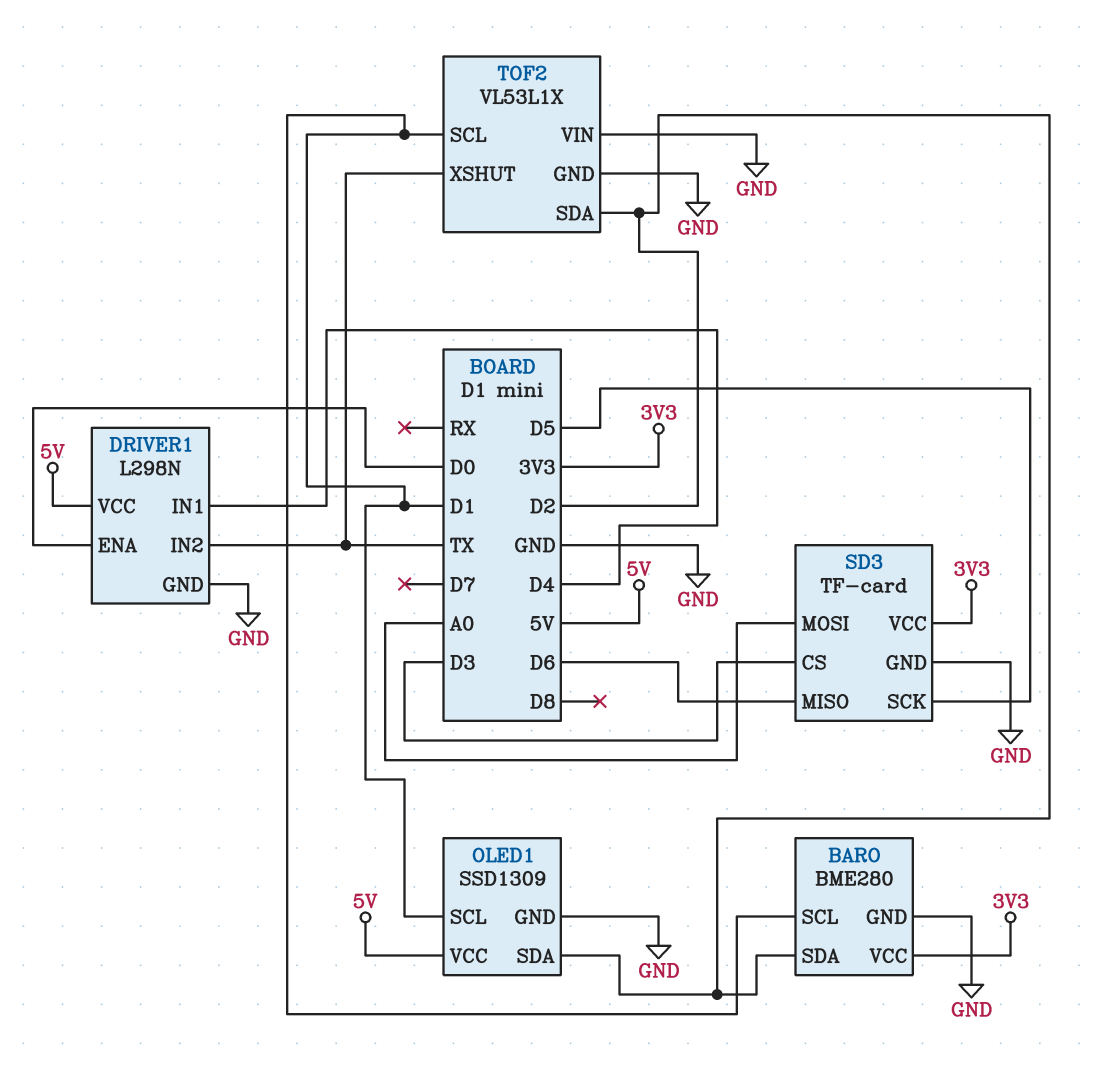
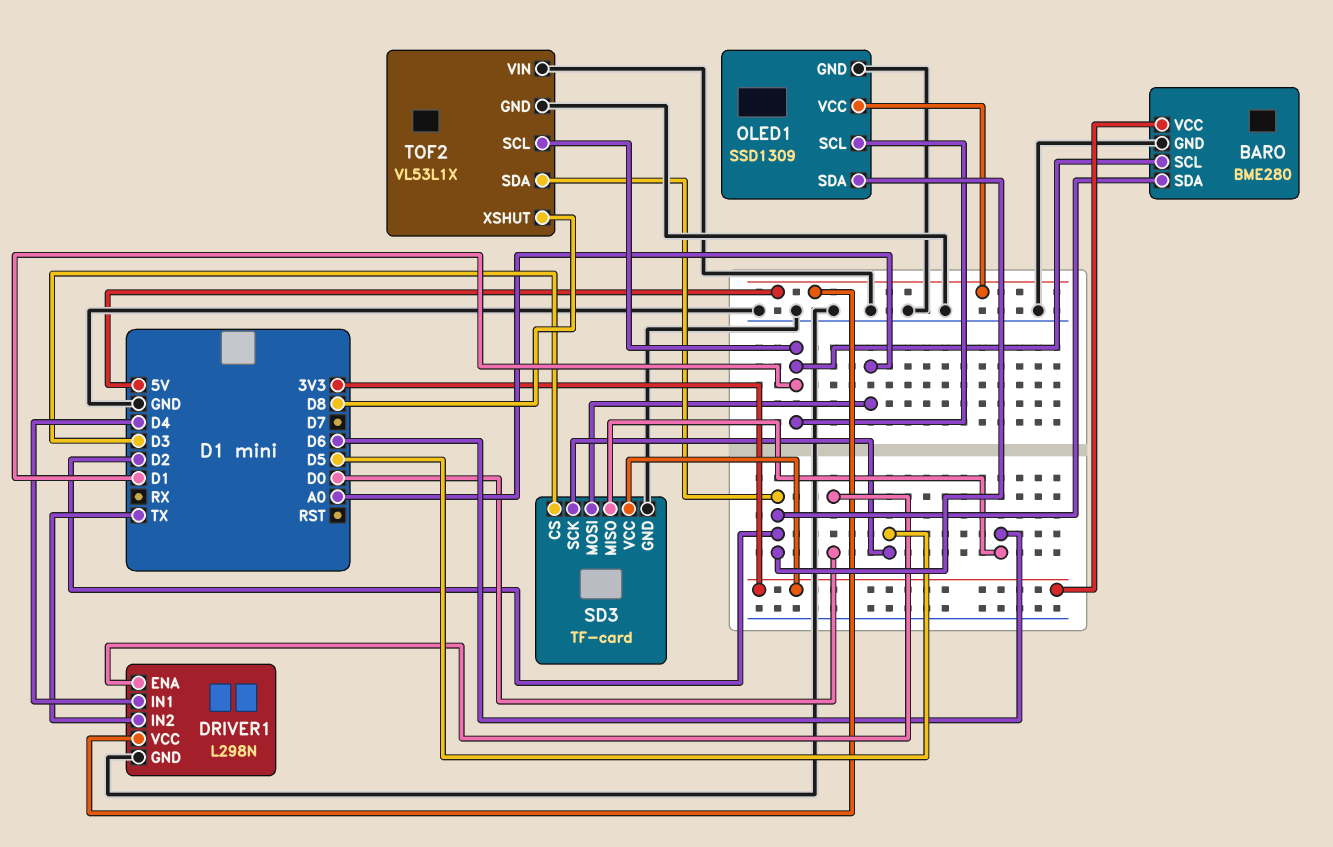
TOF2 pin XSHUT: TX -> D8

